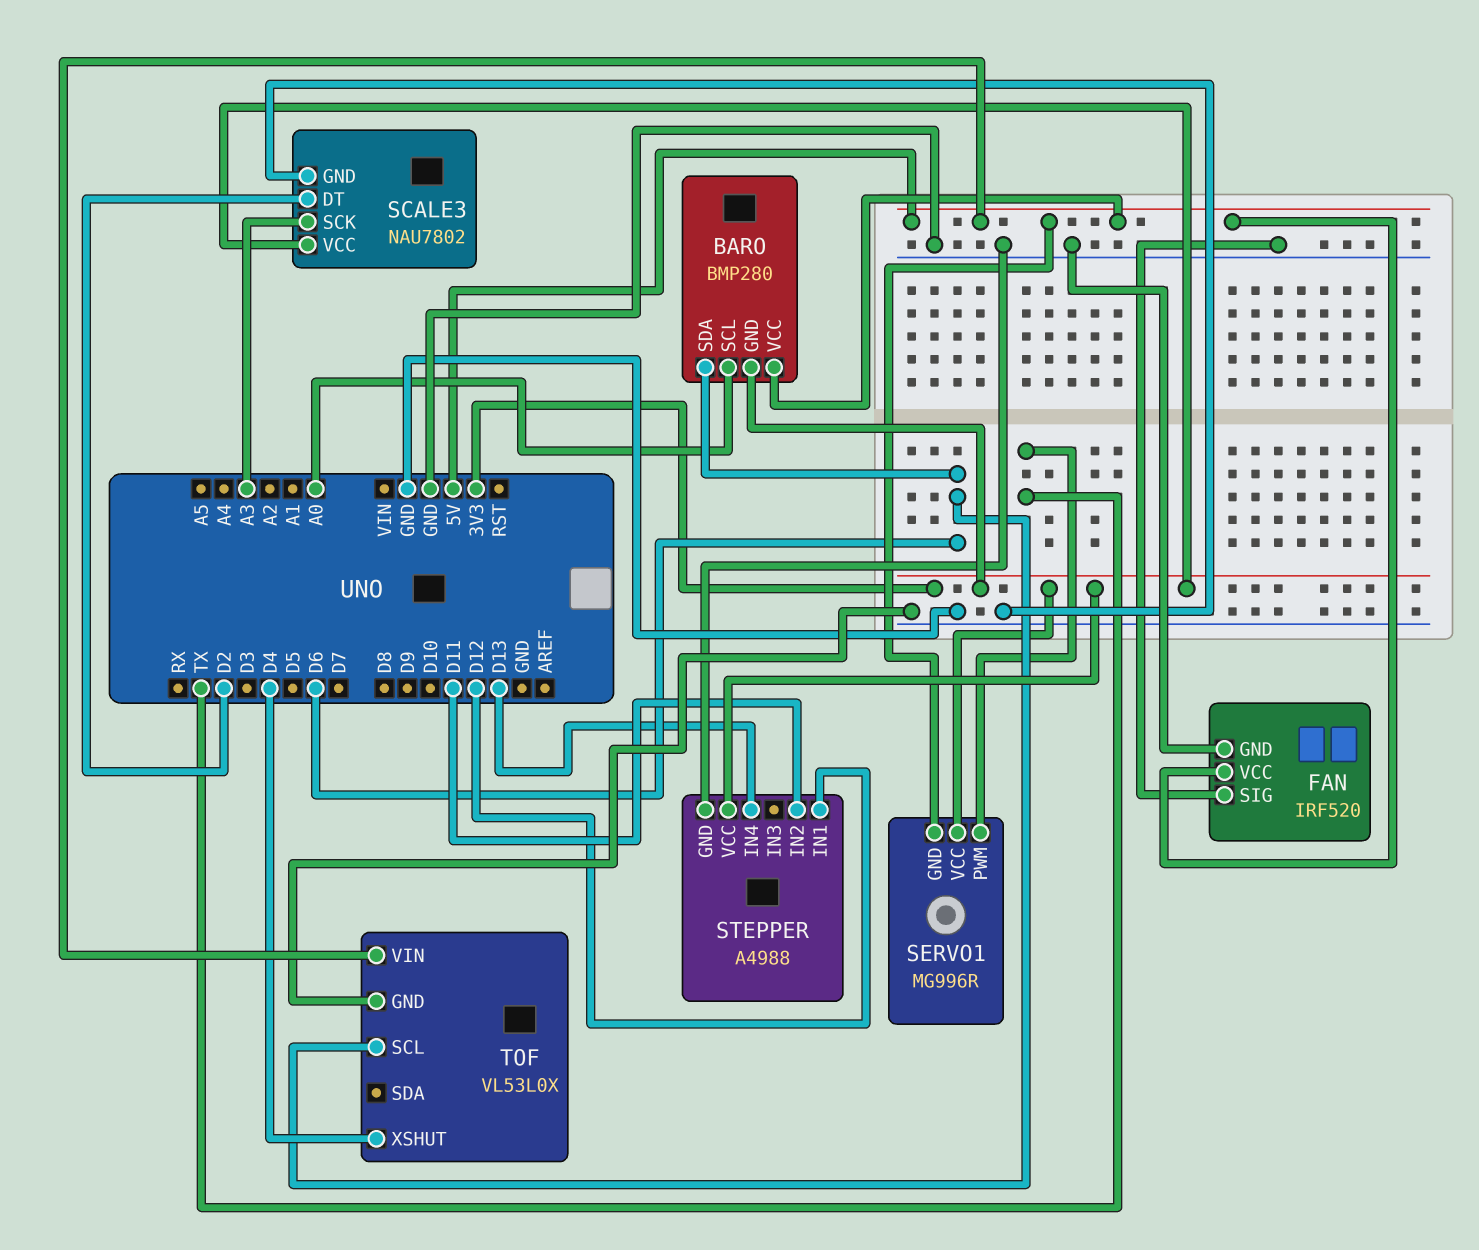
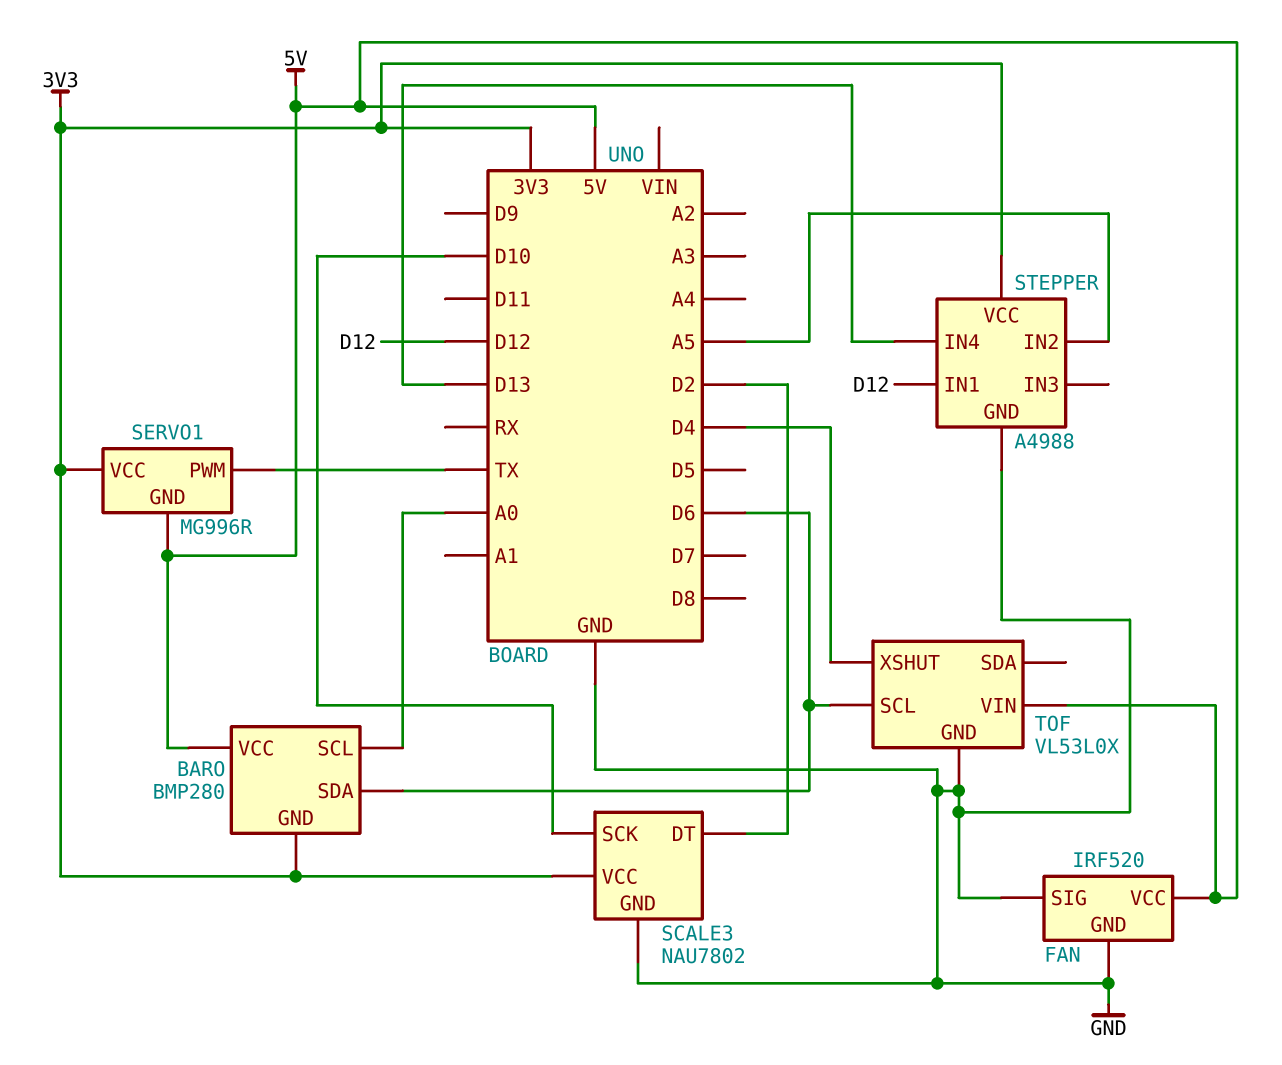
SCALE3 pin SCK: A3 -> D10
STEPPER pin IN2: D11 -> A5

